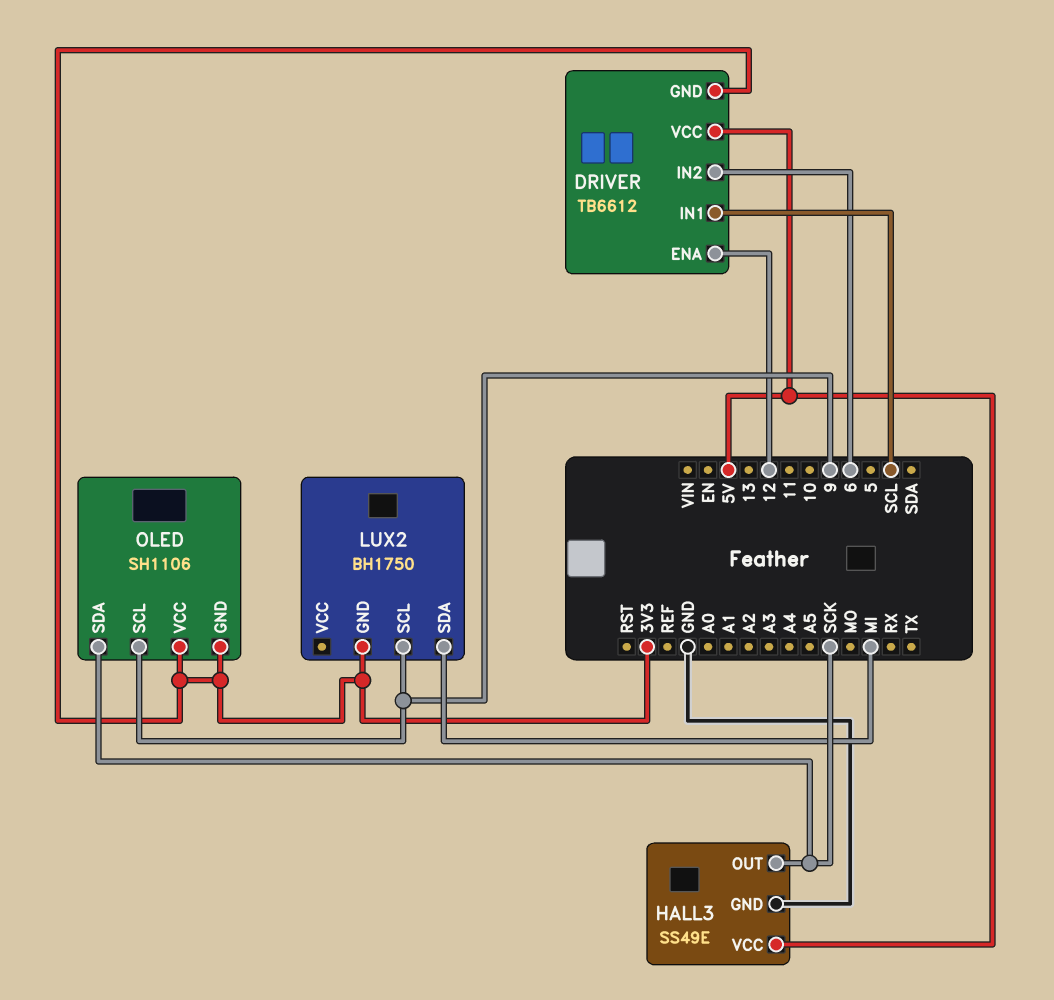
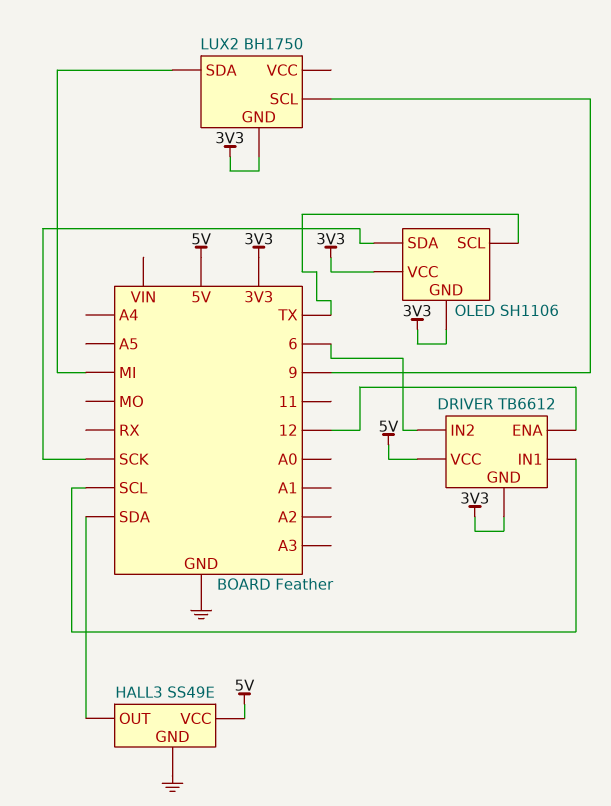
HALL3 pin OUT: SCK -> SDA
OLED pin SCL: 9 -> TX

